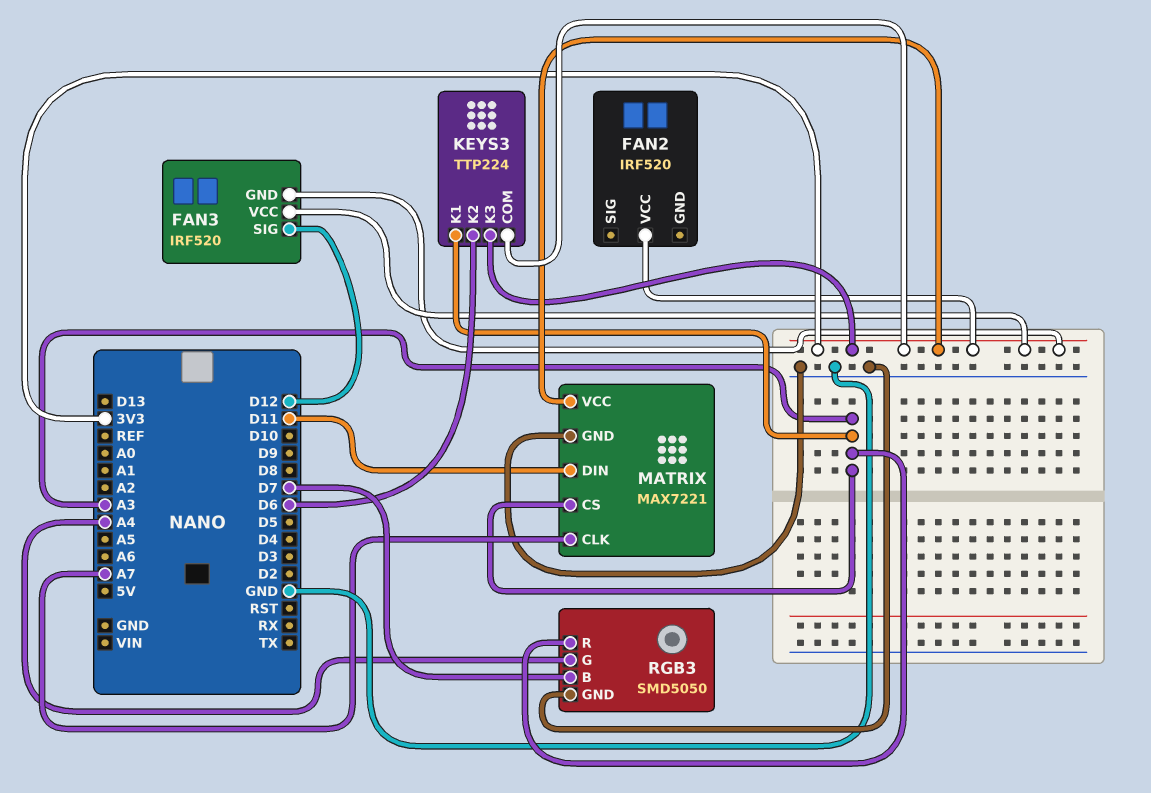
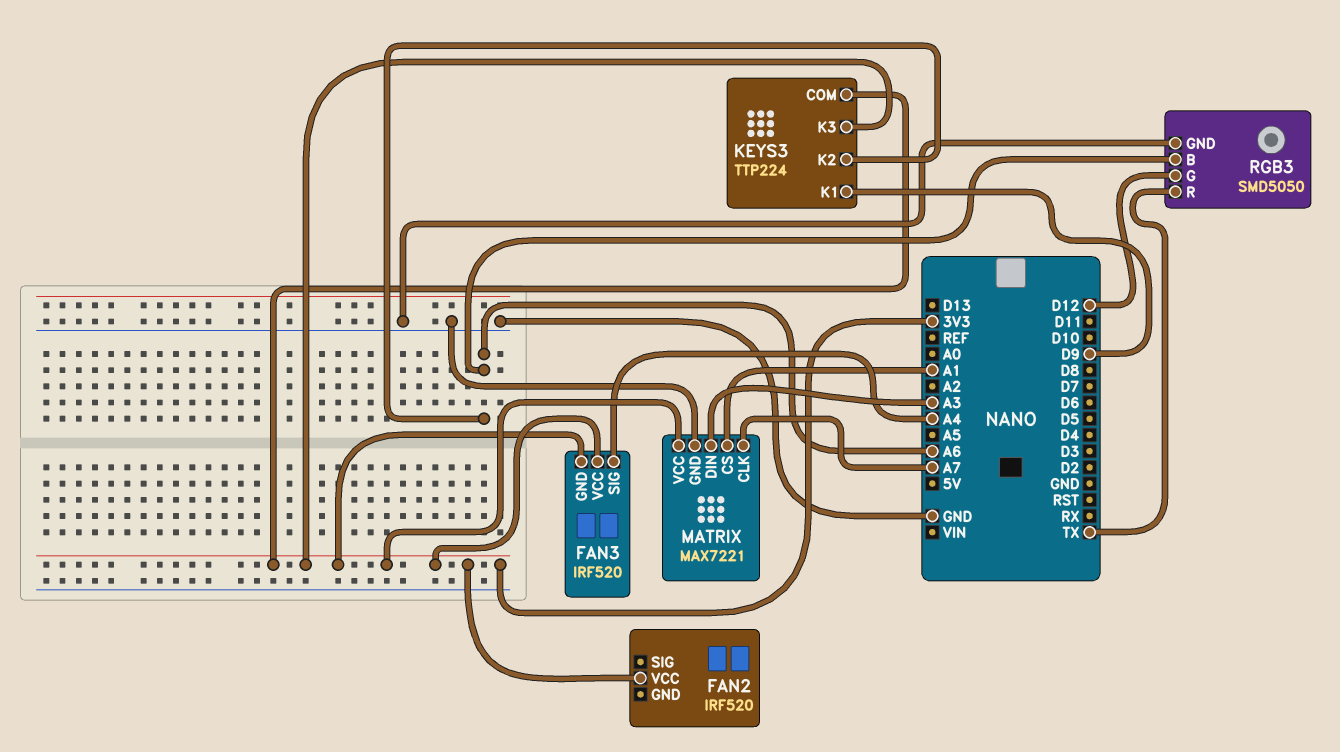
FAN3 pin SIG: D12 -> A4
KEYS3 pin K1: A3 -> D9
KEYS3 pin K2: D6 -> A6
MATRIX pin CS: A3 -> A1
MATRIX pin DIN: D11 -> A3
RGB3 pin B: D7 -> A6
RGB3 pin G: A4 -> D12
RGB3 pin R: A3 -> TX

